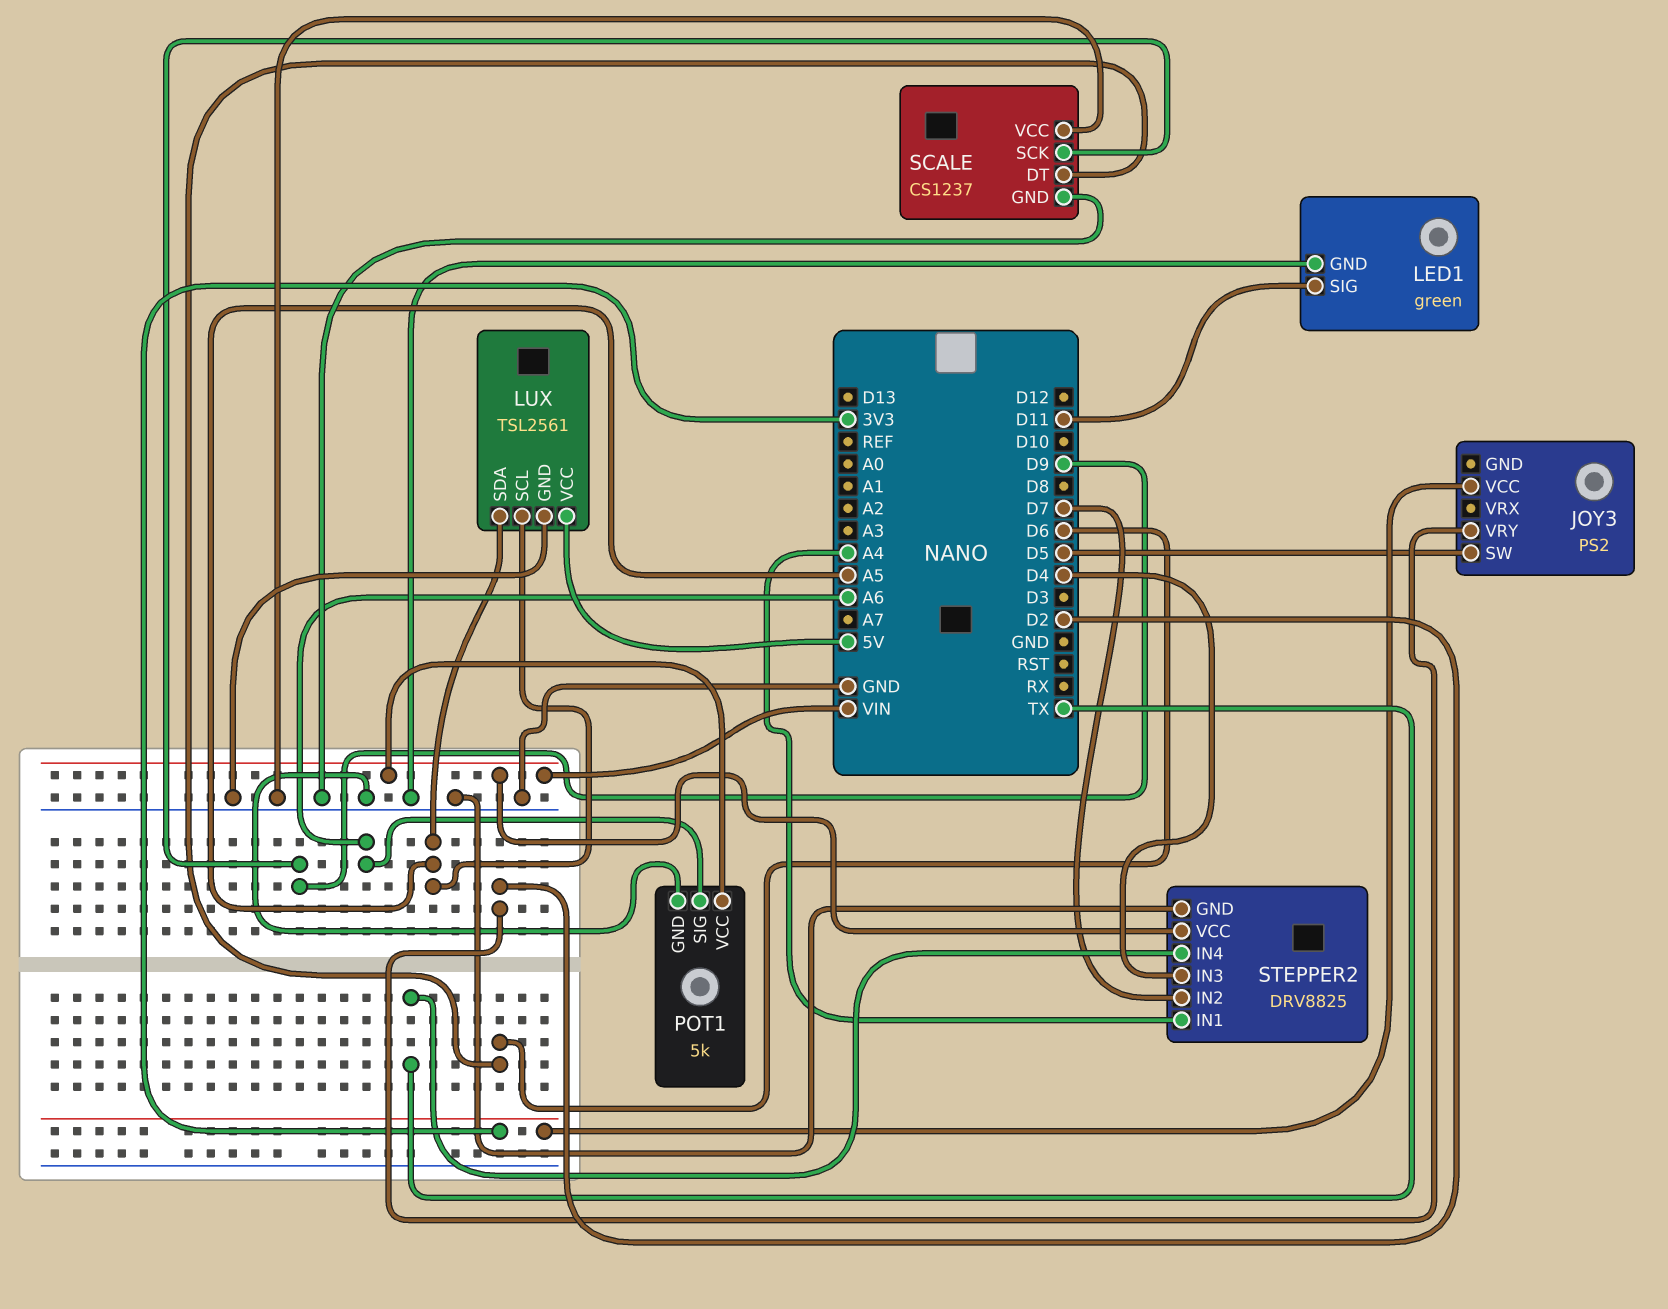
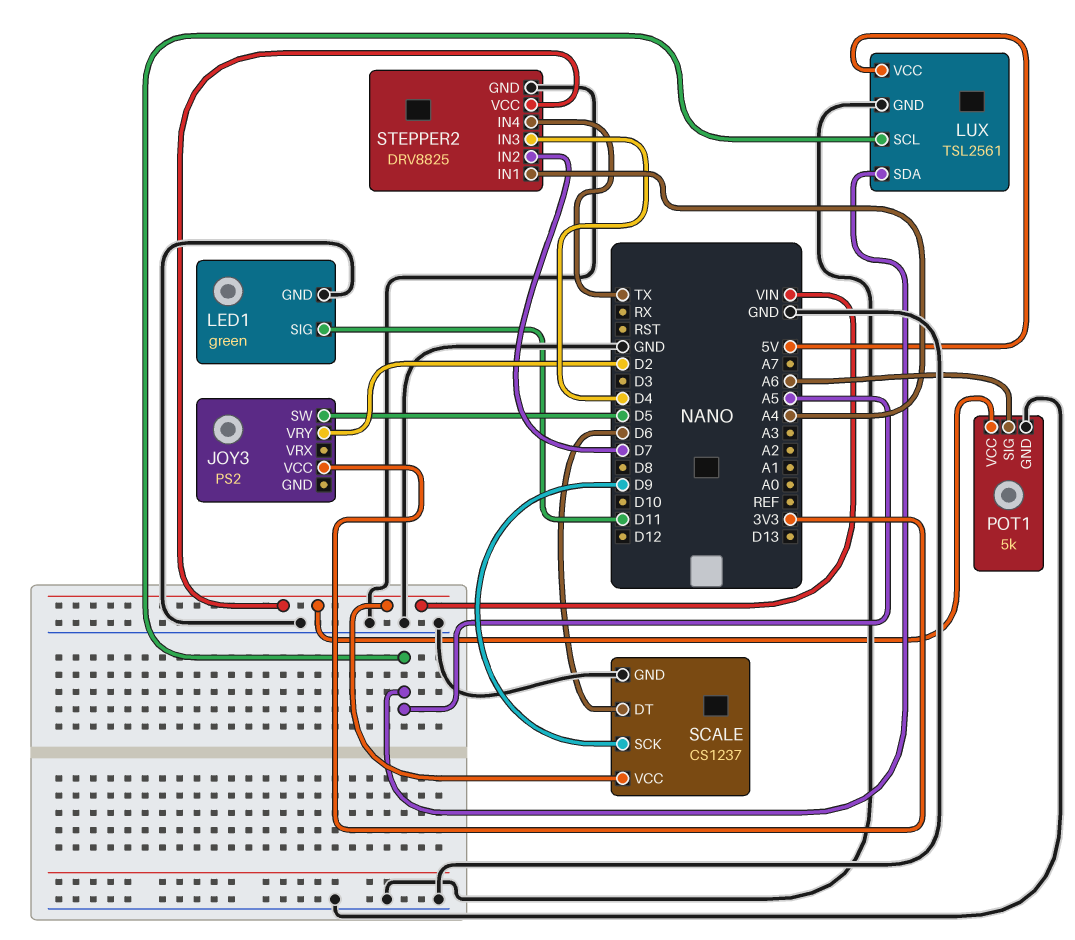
SCALE pin VCC: GND -> VIN

